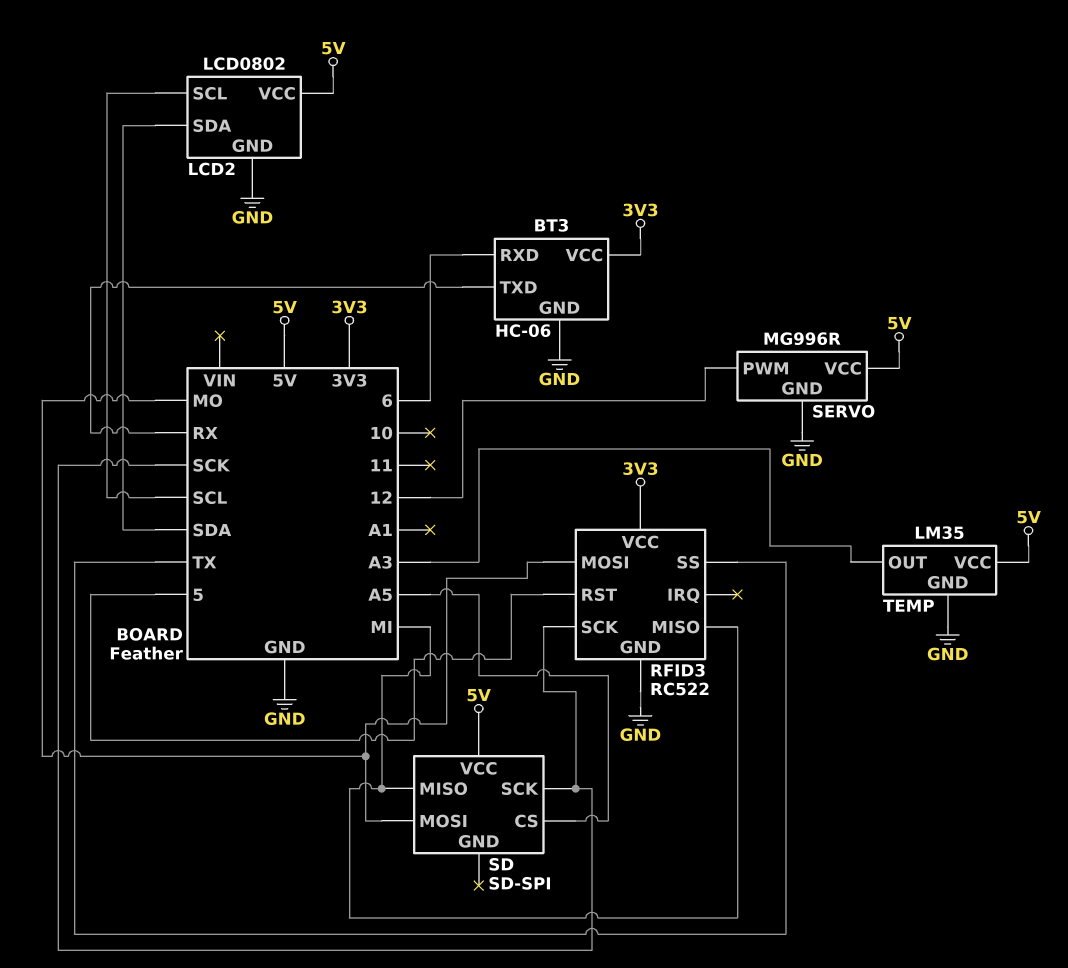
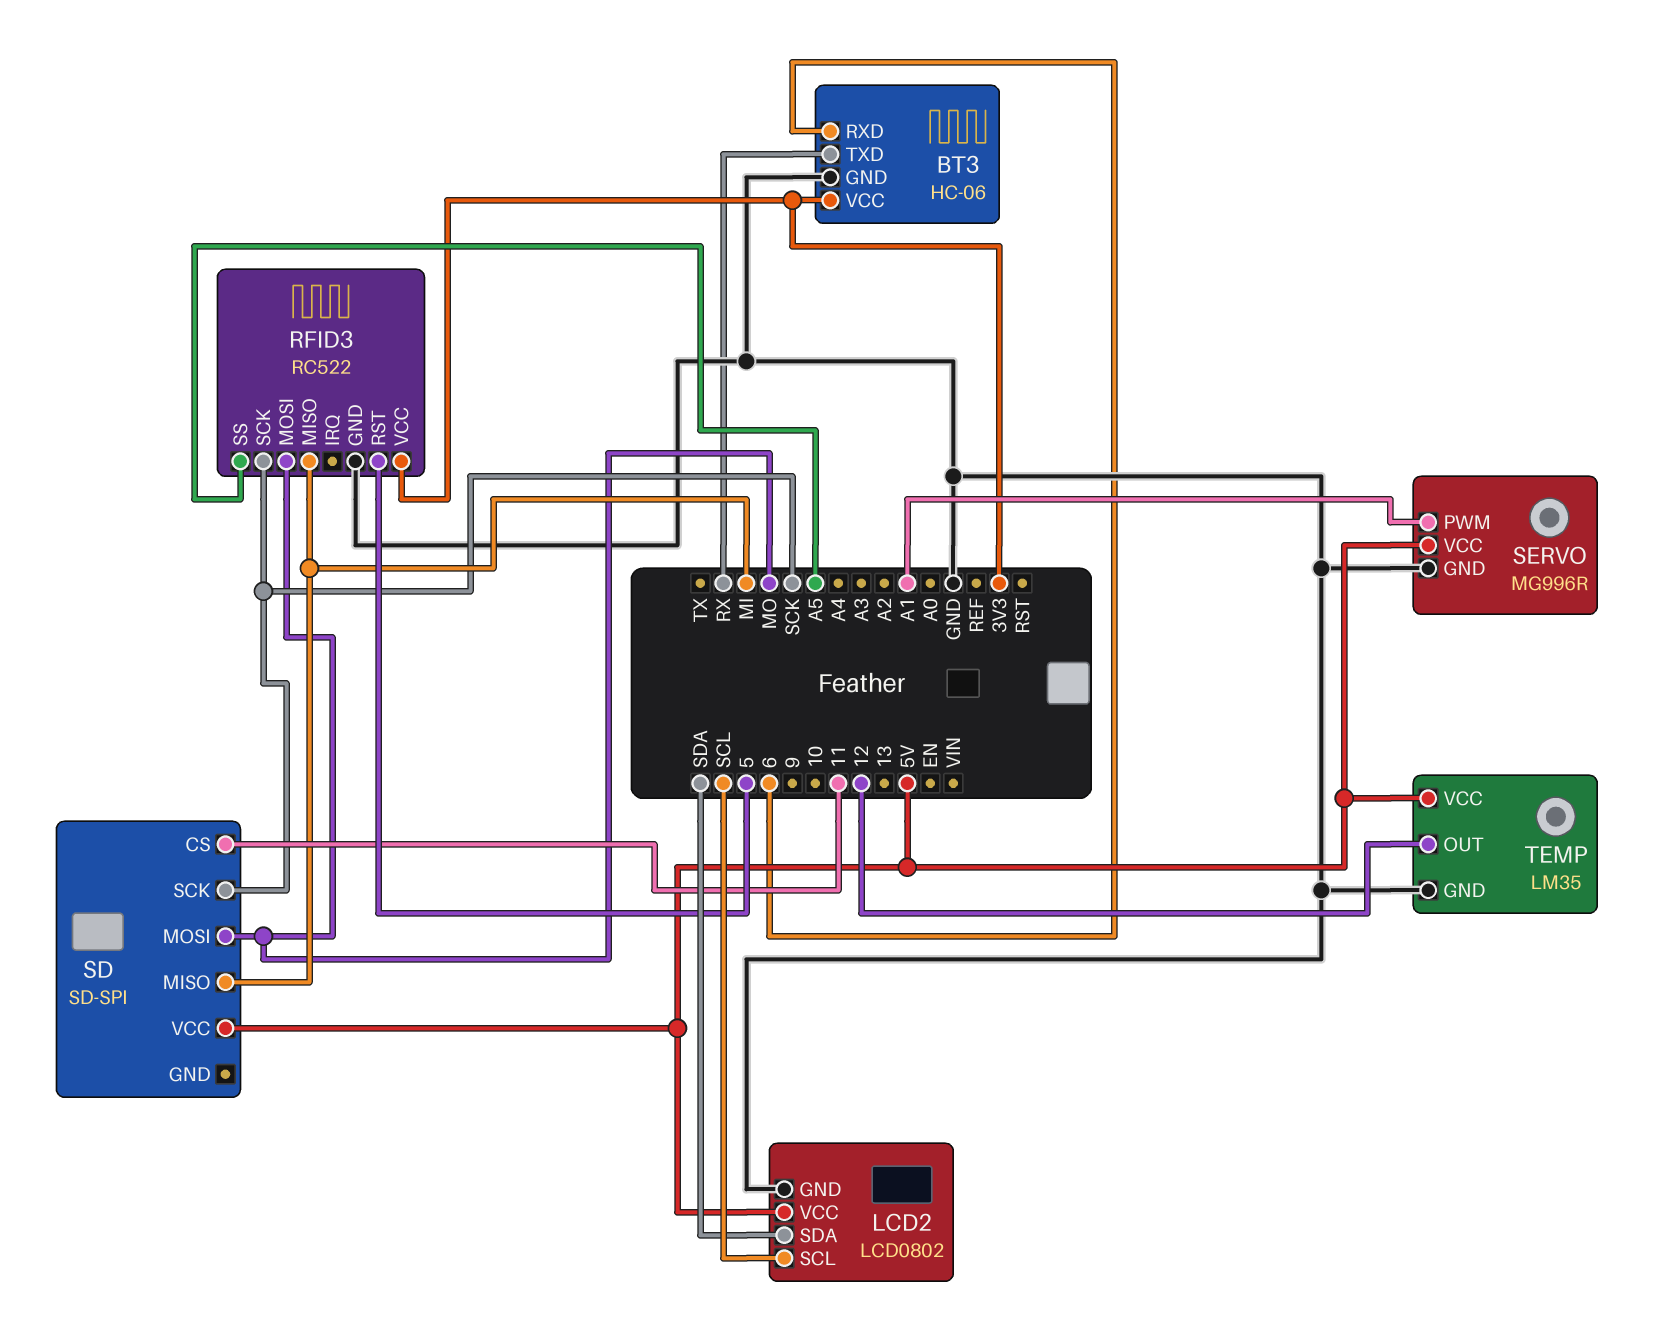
RFID3 pin SS: TX -> A5
SD pin CS: A5 -> 11
SERVO pin PWM: 12 -> A1
TEMP pin OUT: A3 -> 12

